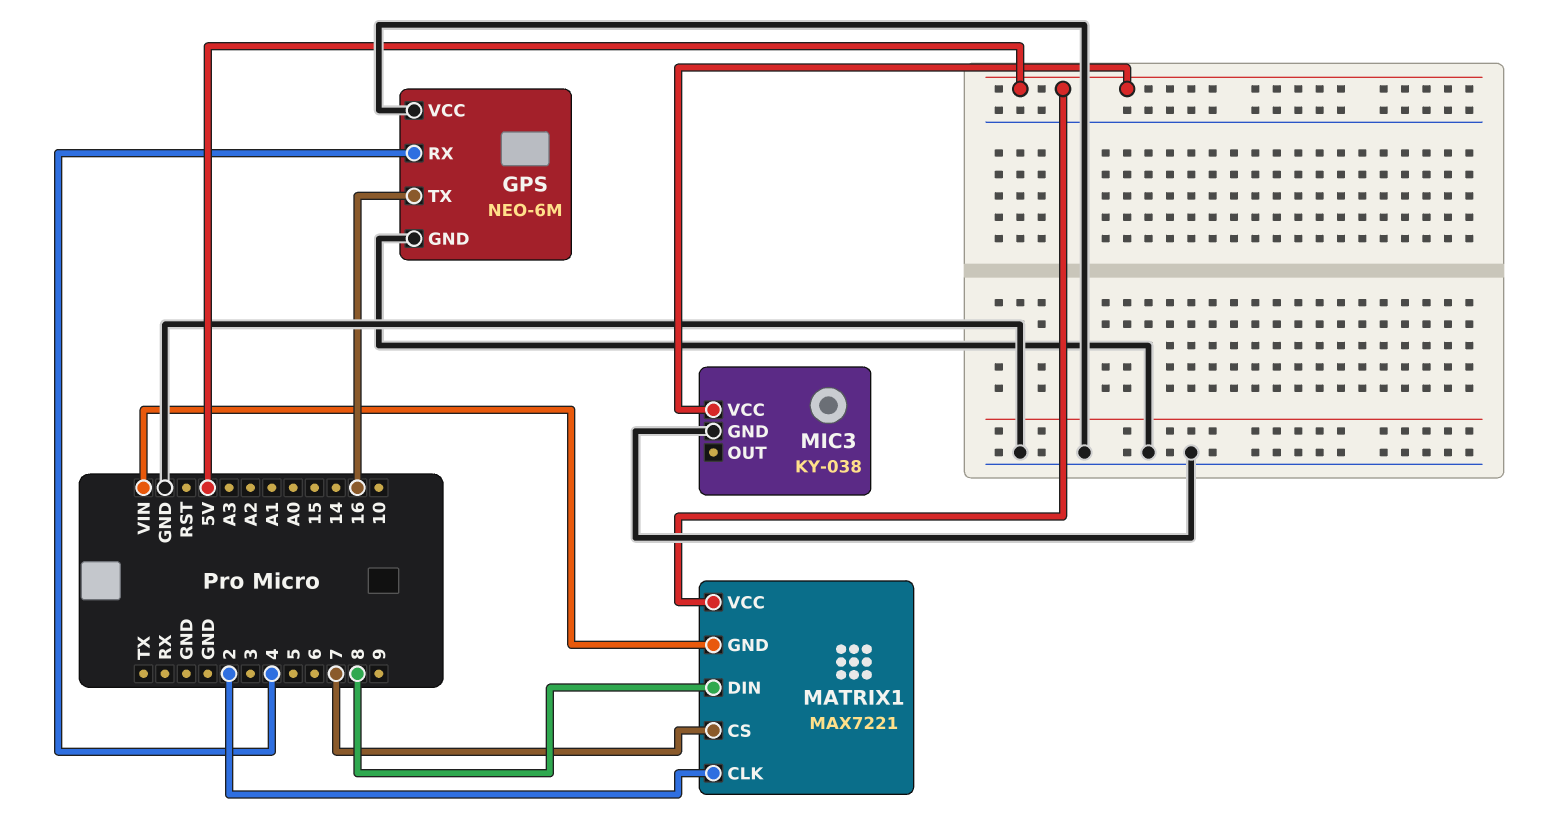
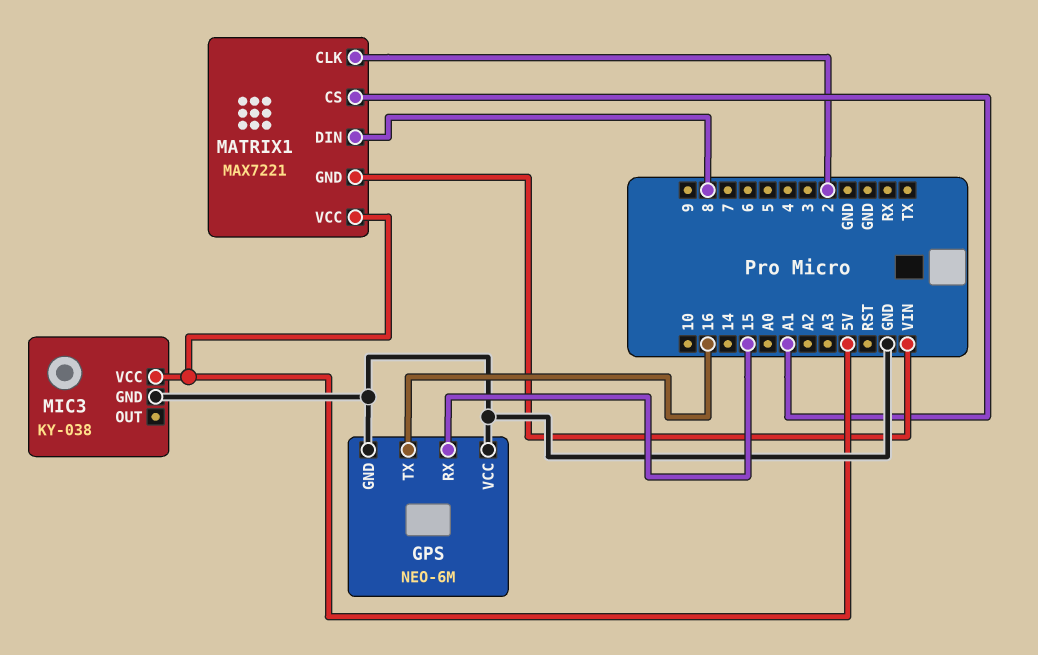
GPS pin RX: 4 -> 15
MATRIX1 pin CS: 7 -> A1

